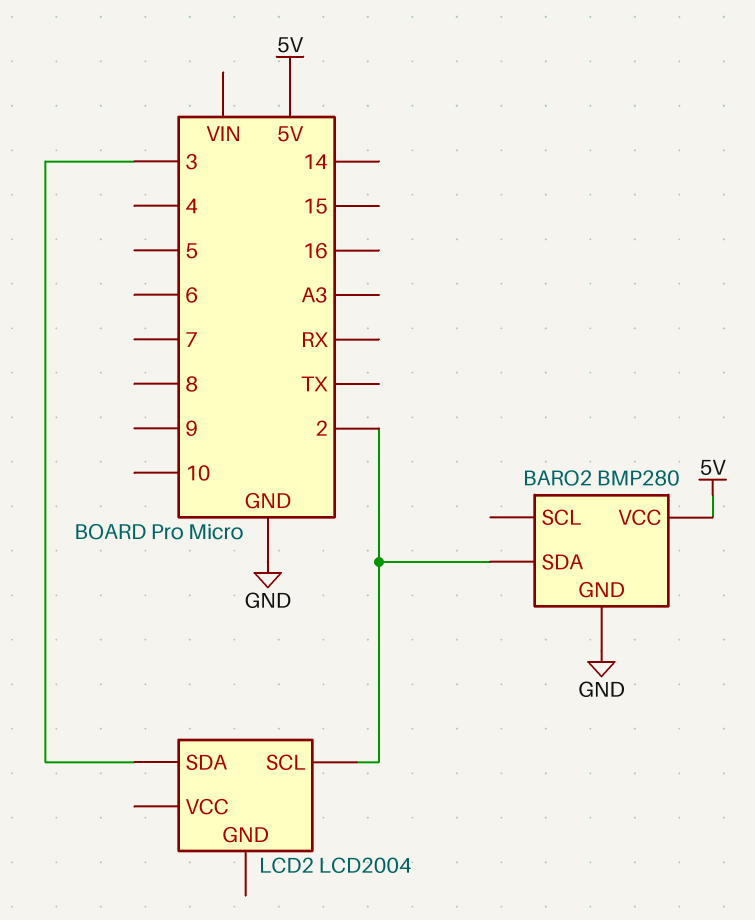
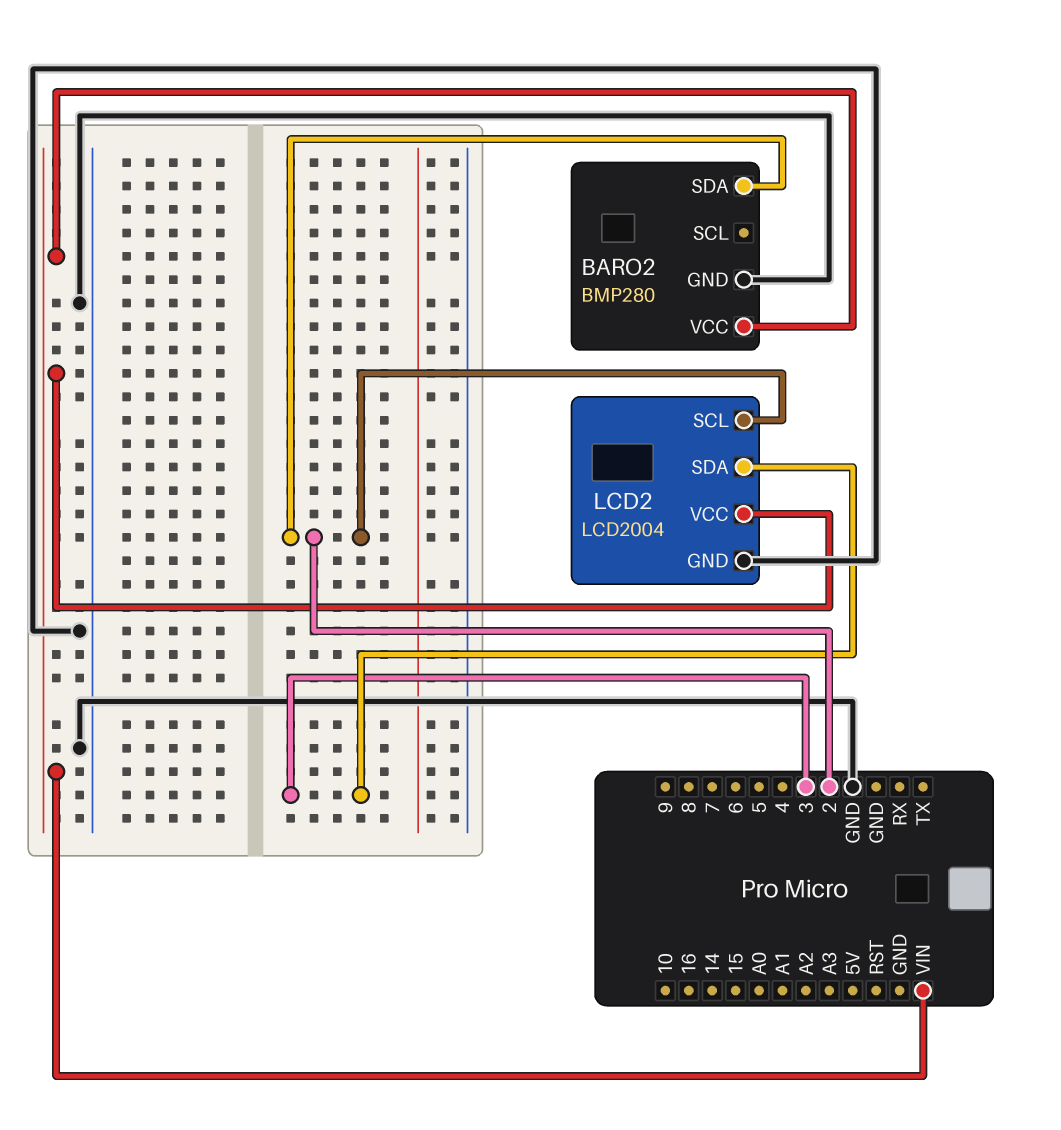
BARO2 pin VCC: 5V -> VIN
LCD2 pin GND: none -> GND
LCD2 pin VCC: none -> VIN

